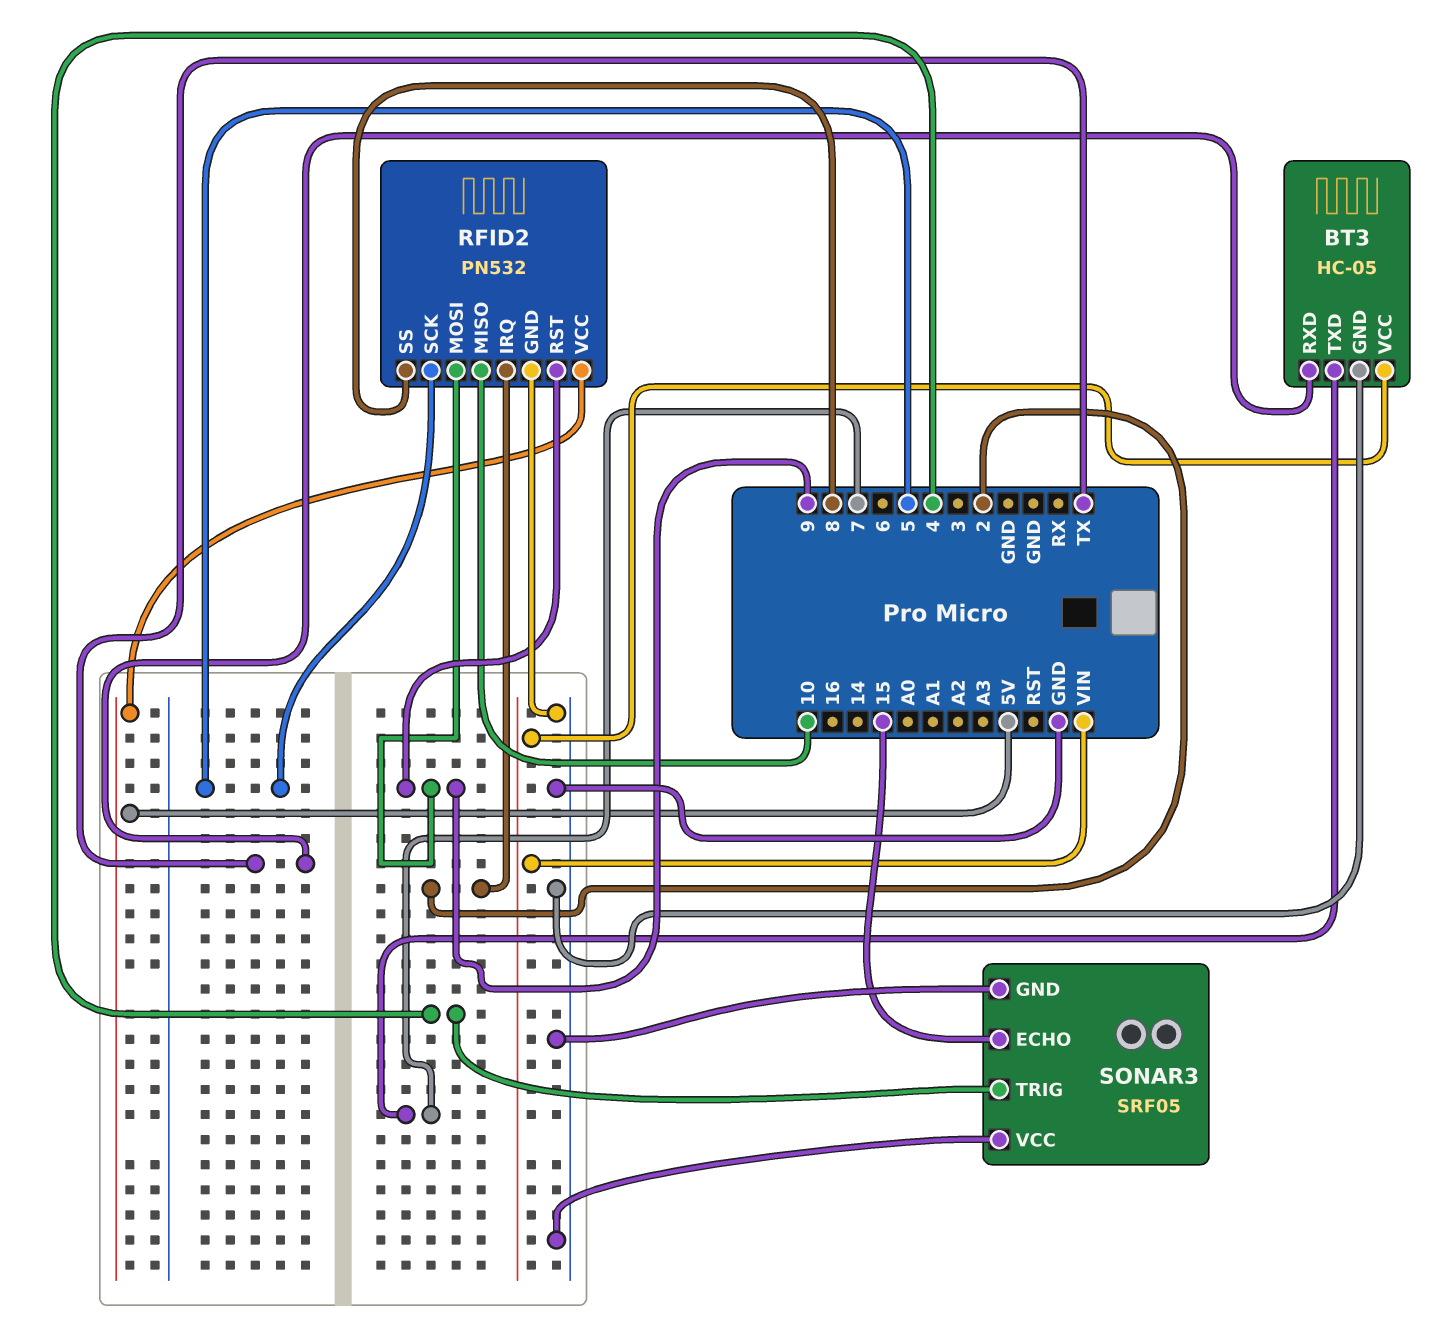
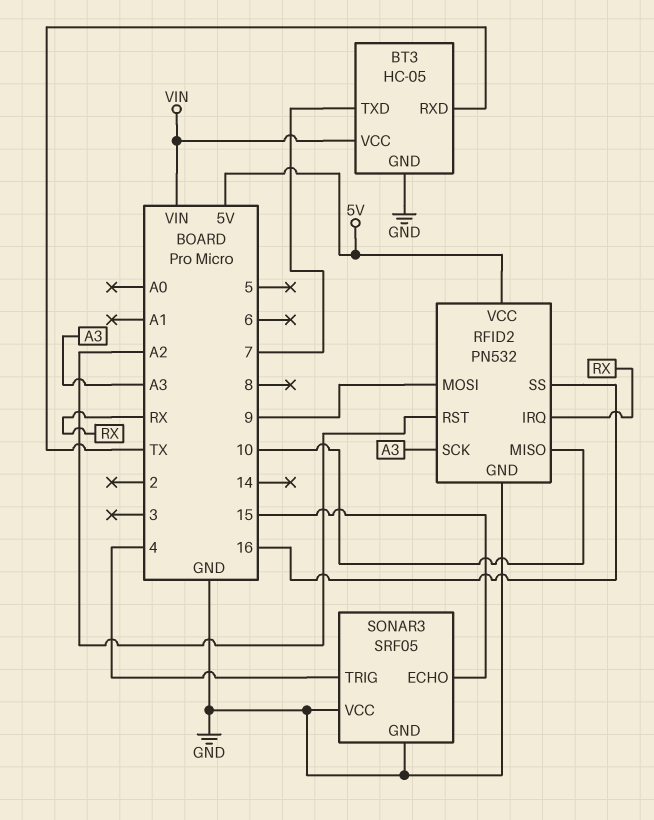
RFID2 pin IRQ: 2 -> RX
RFID2 pin RST: 9 -> A2
RFID2 pin SCK: 5 -> A3
RFID2 pin SS: 8 -> 16

